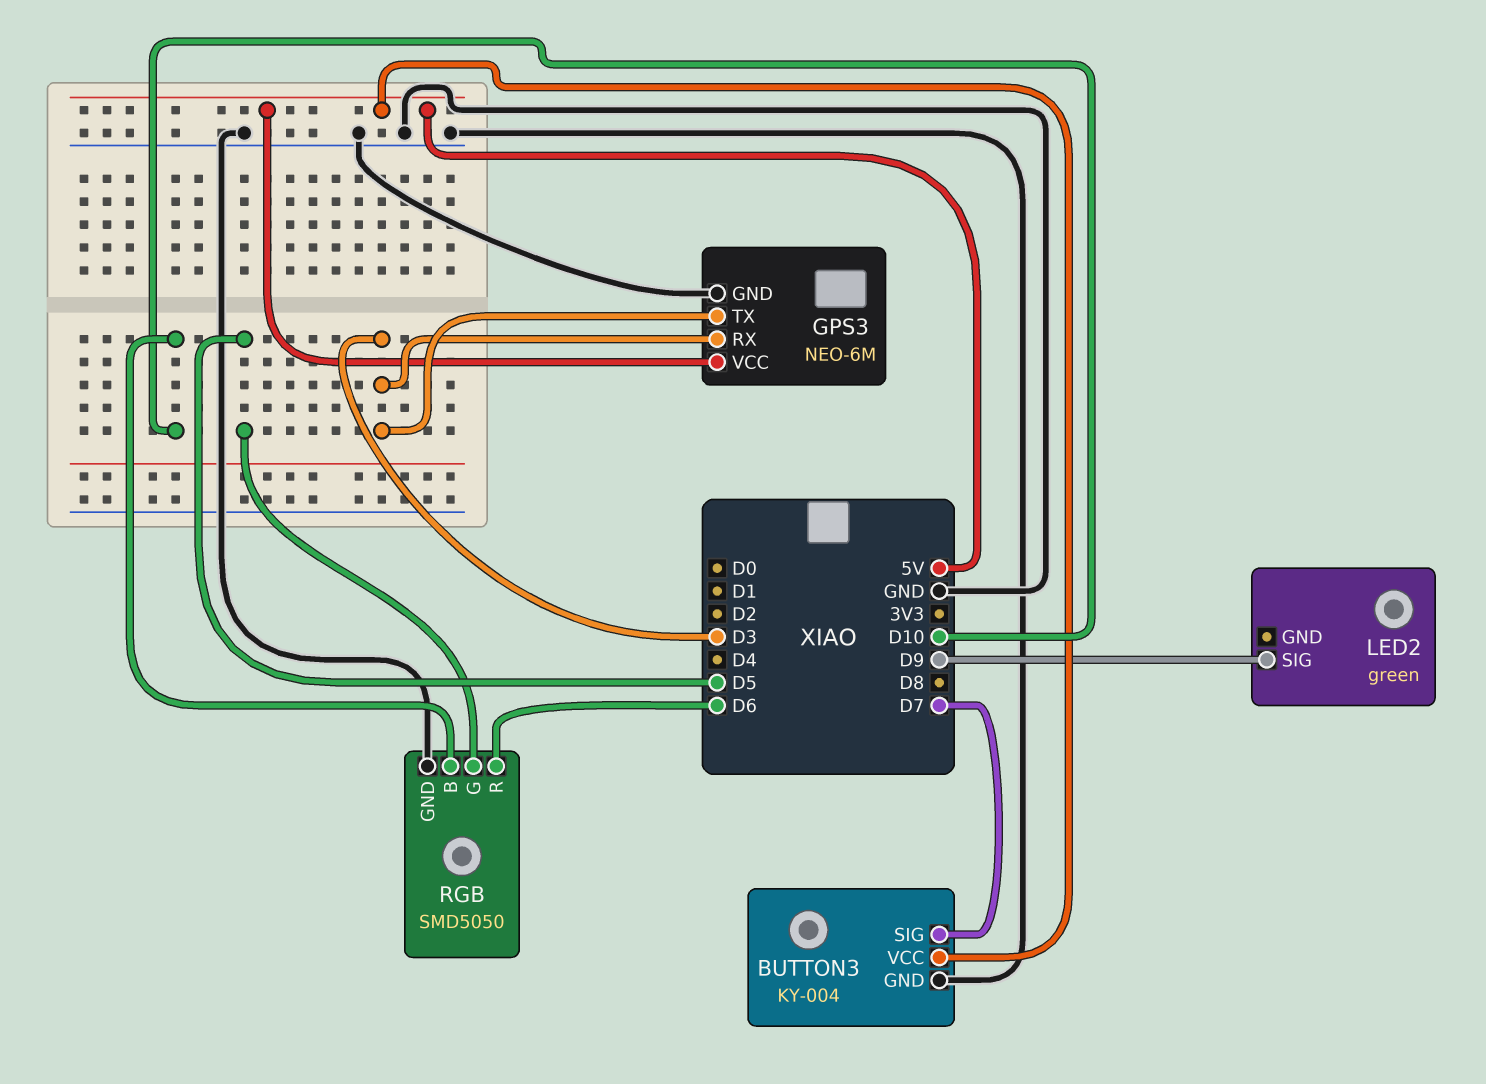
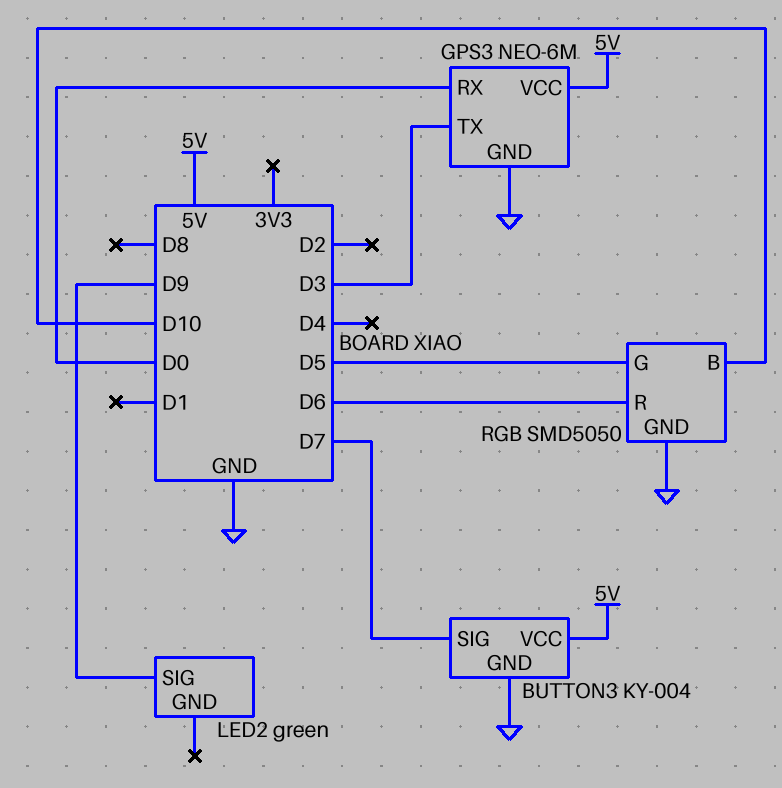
GPS3 pin RX: D3 -> D0

